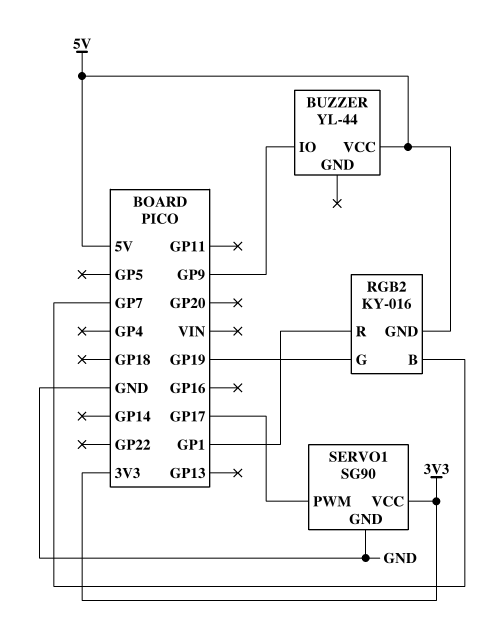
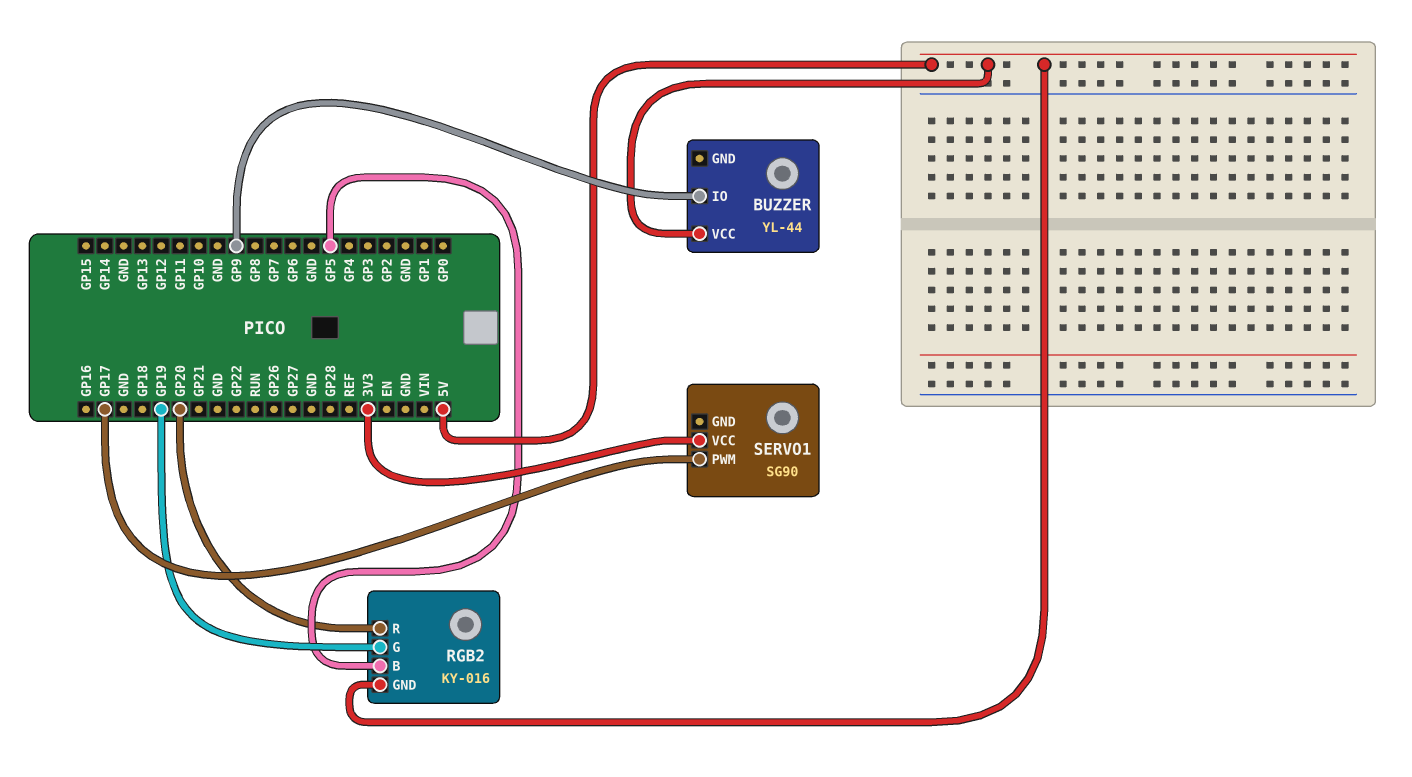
RGB2 pin B: GP7 -> GP5
RGB2 pin R: GP1 -> GP20
SERVO1 pin GND: GND -> none

